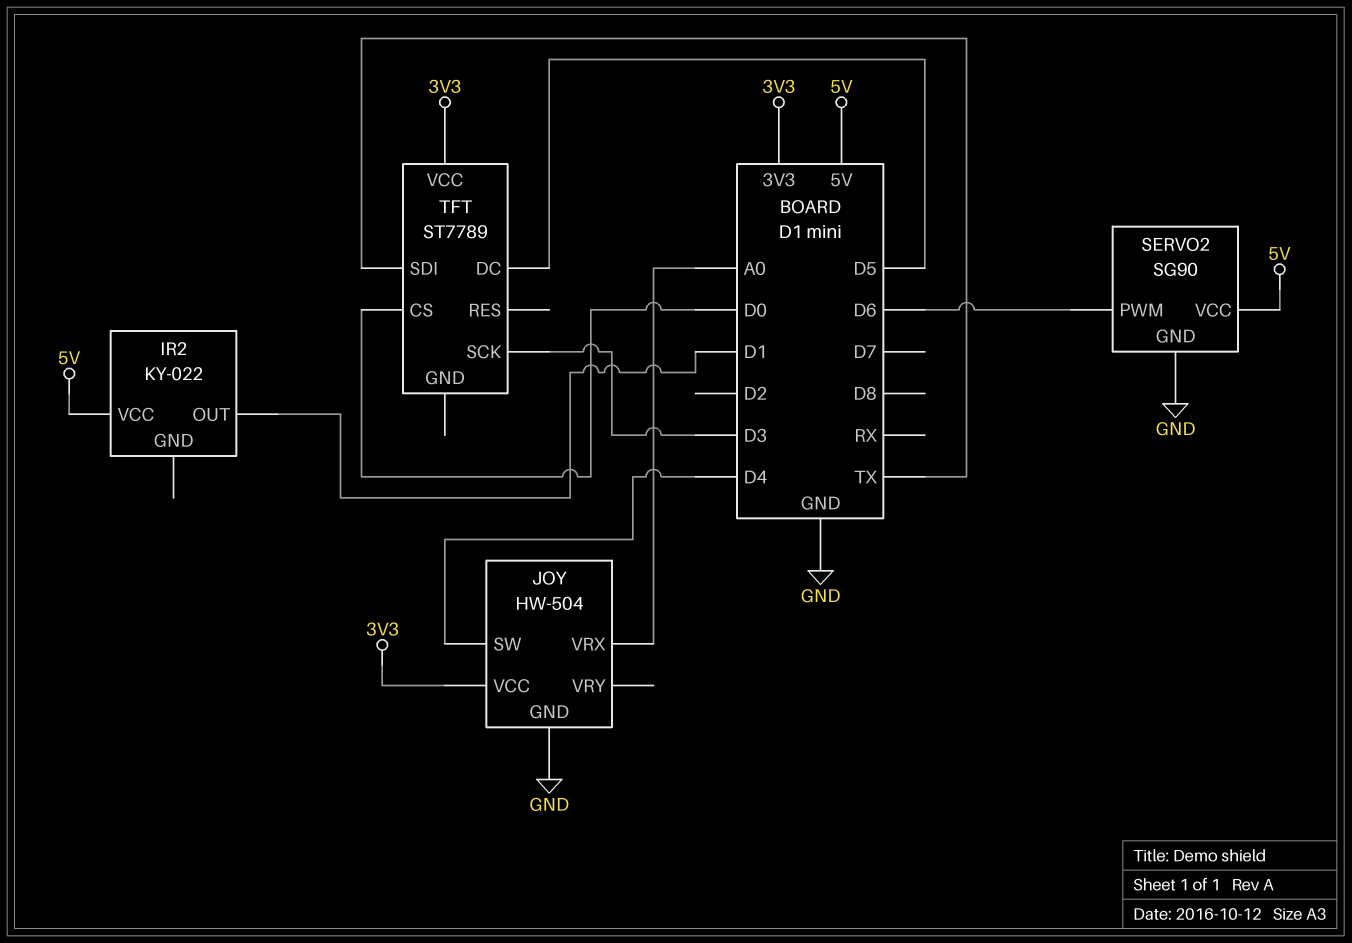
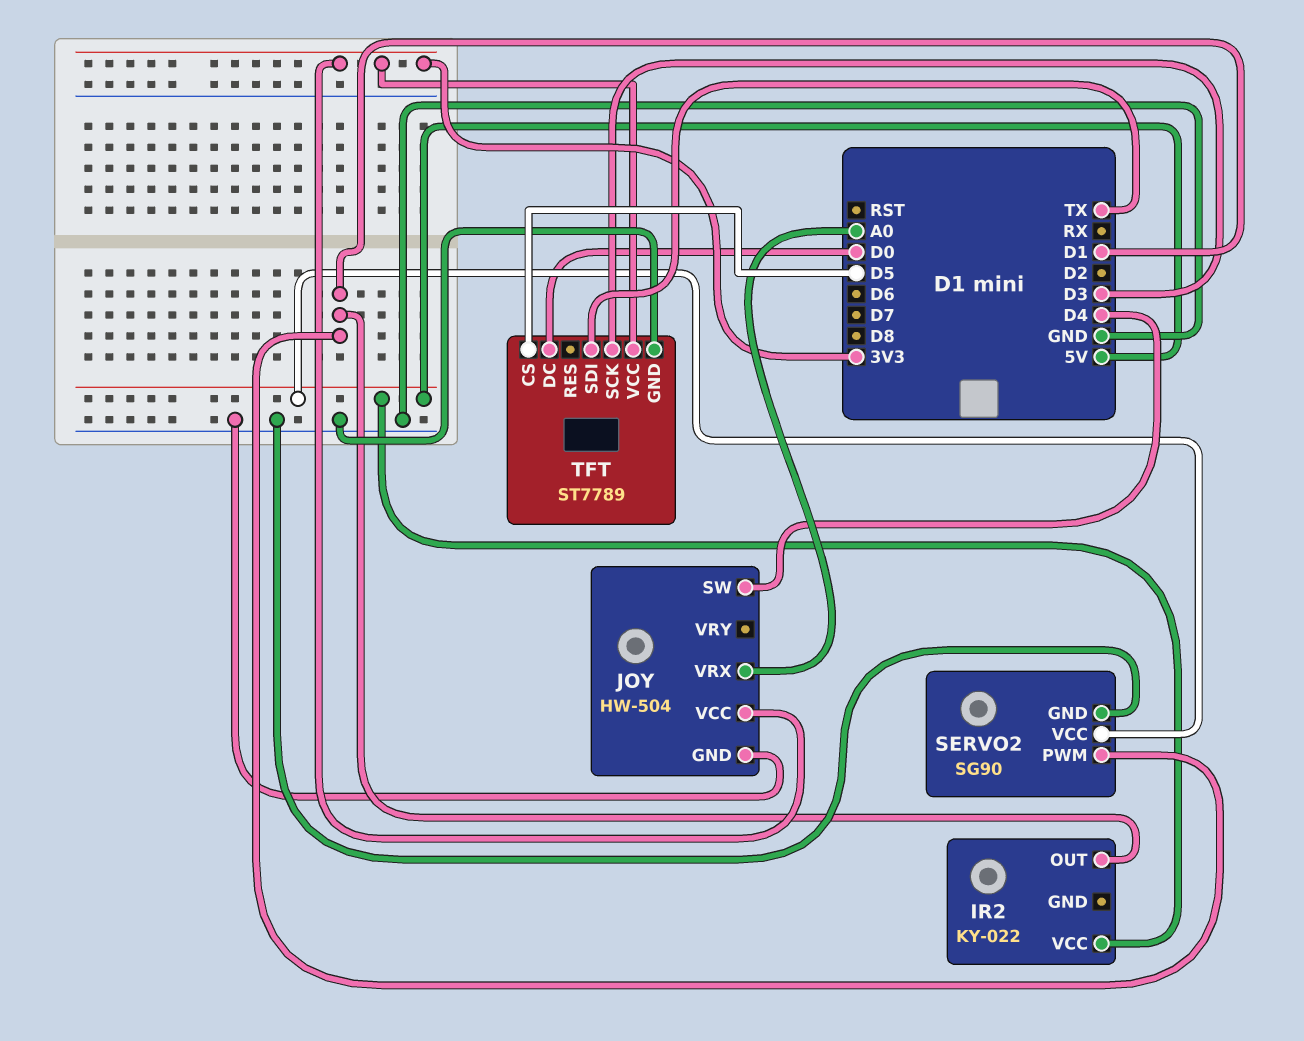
SERVO2 pin PWM: D6 -> D1
TFT pin CS: D0 -> D5
TFT pin DC: D5 -> D0
TFT pin GND: none -> GND

